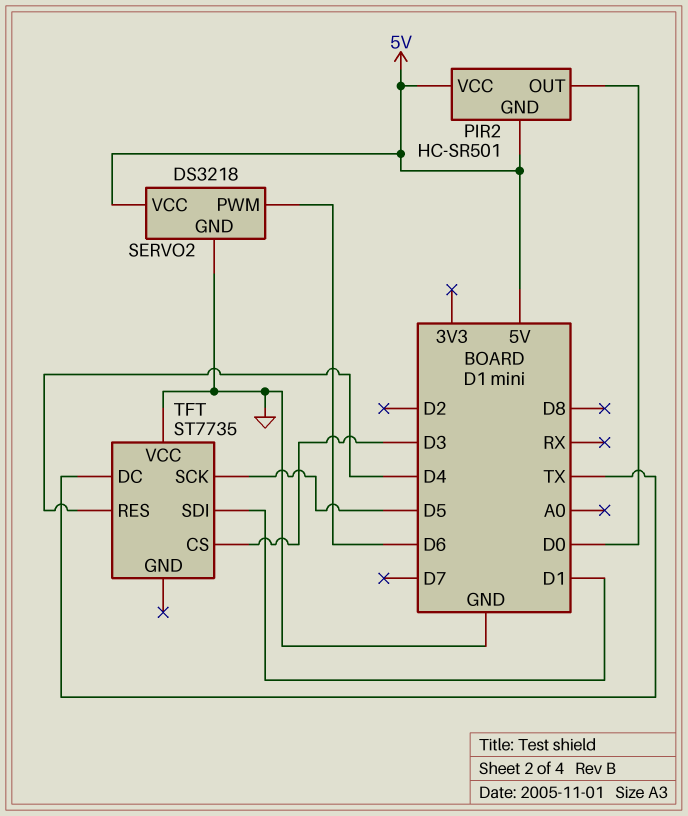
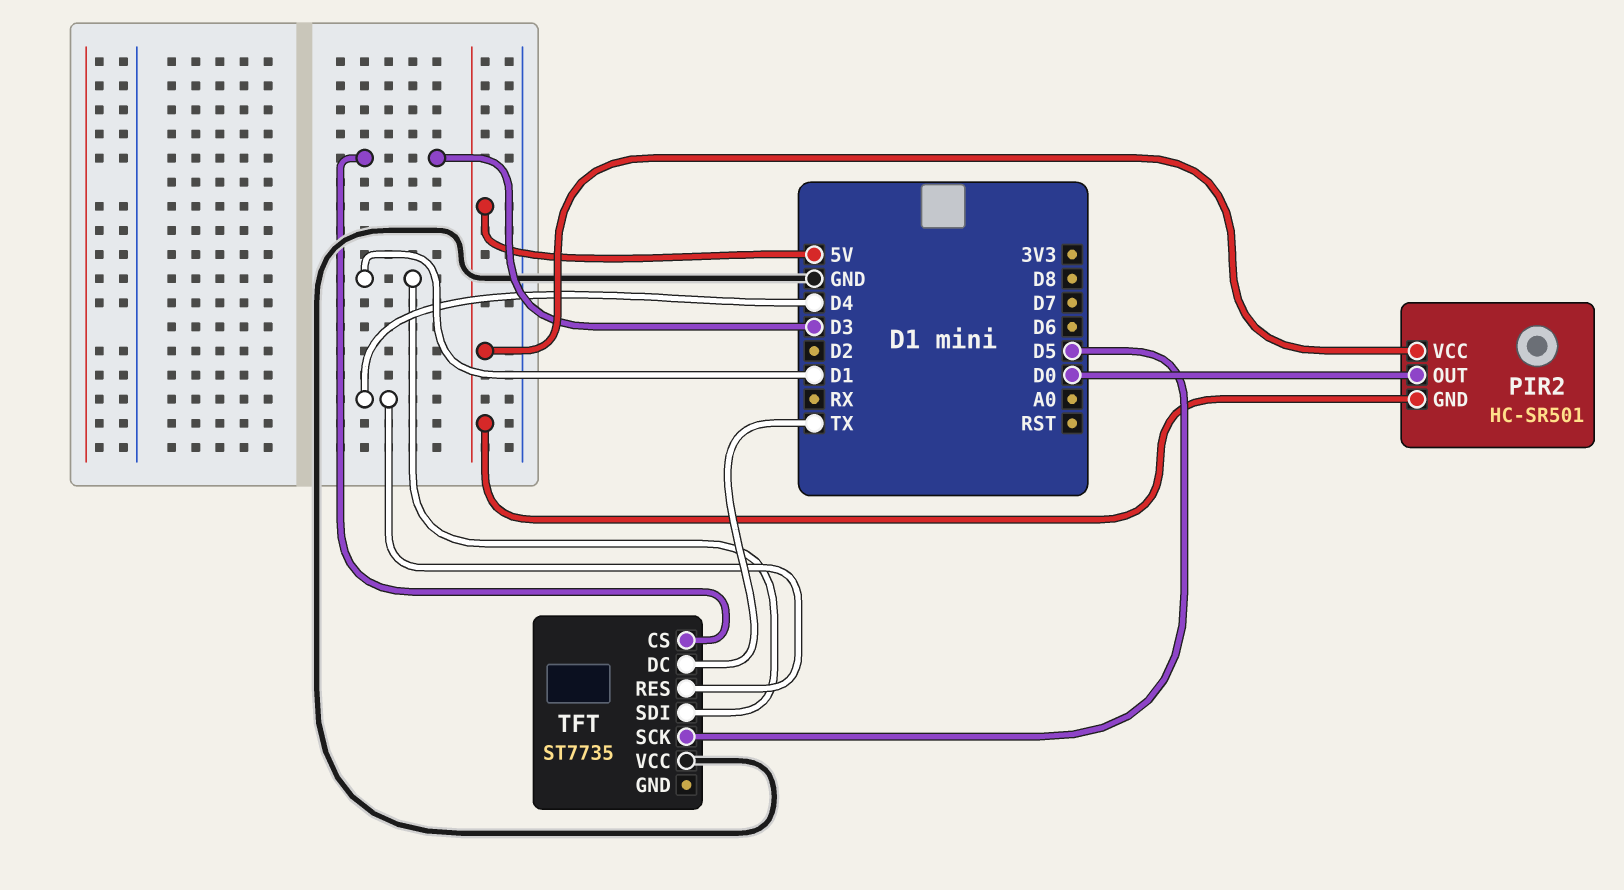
SERVO2: DS3218 -> none
SERVO2 pin GND: GND -> none
SERVO2 pin PWM: D6 -> none
SERVO2 pin VCC: 5V -> none

